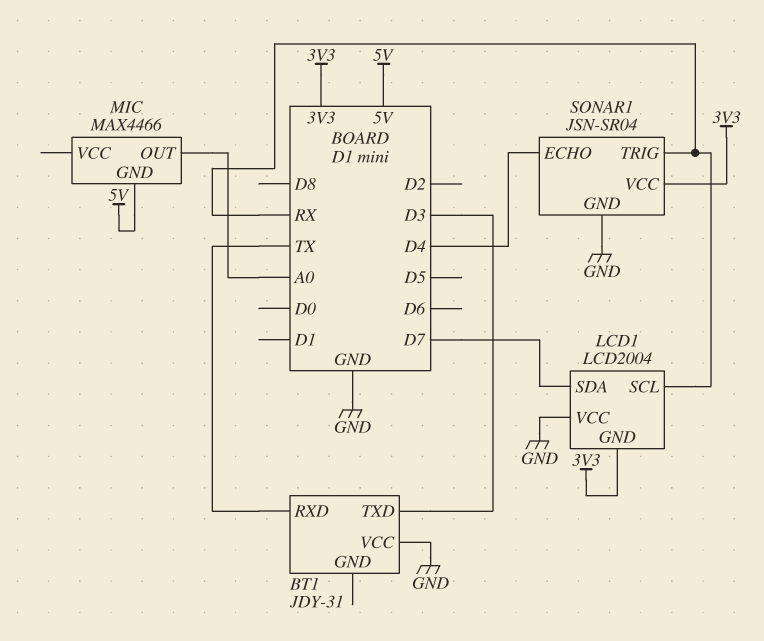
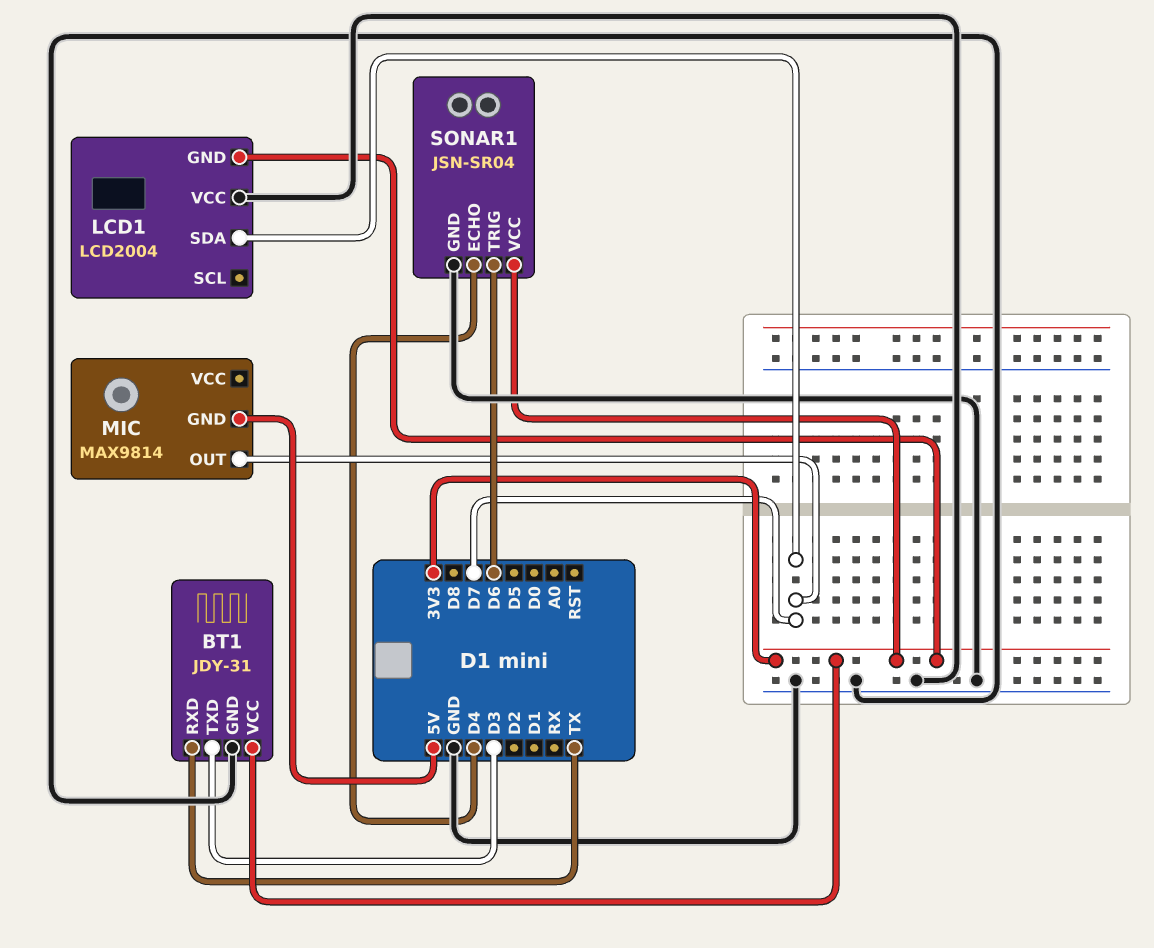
BT1 pin GND: none -> GND
BT1 pin VCC: GND -> 3V3
LCD1 pin SCL: RX -> none
MIC: MAX4466 -> MAX9814
MIC pin OUT: A0 -> D7
SONAR1 pin TRIG: RX -> D6

